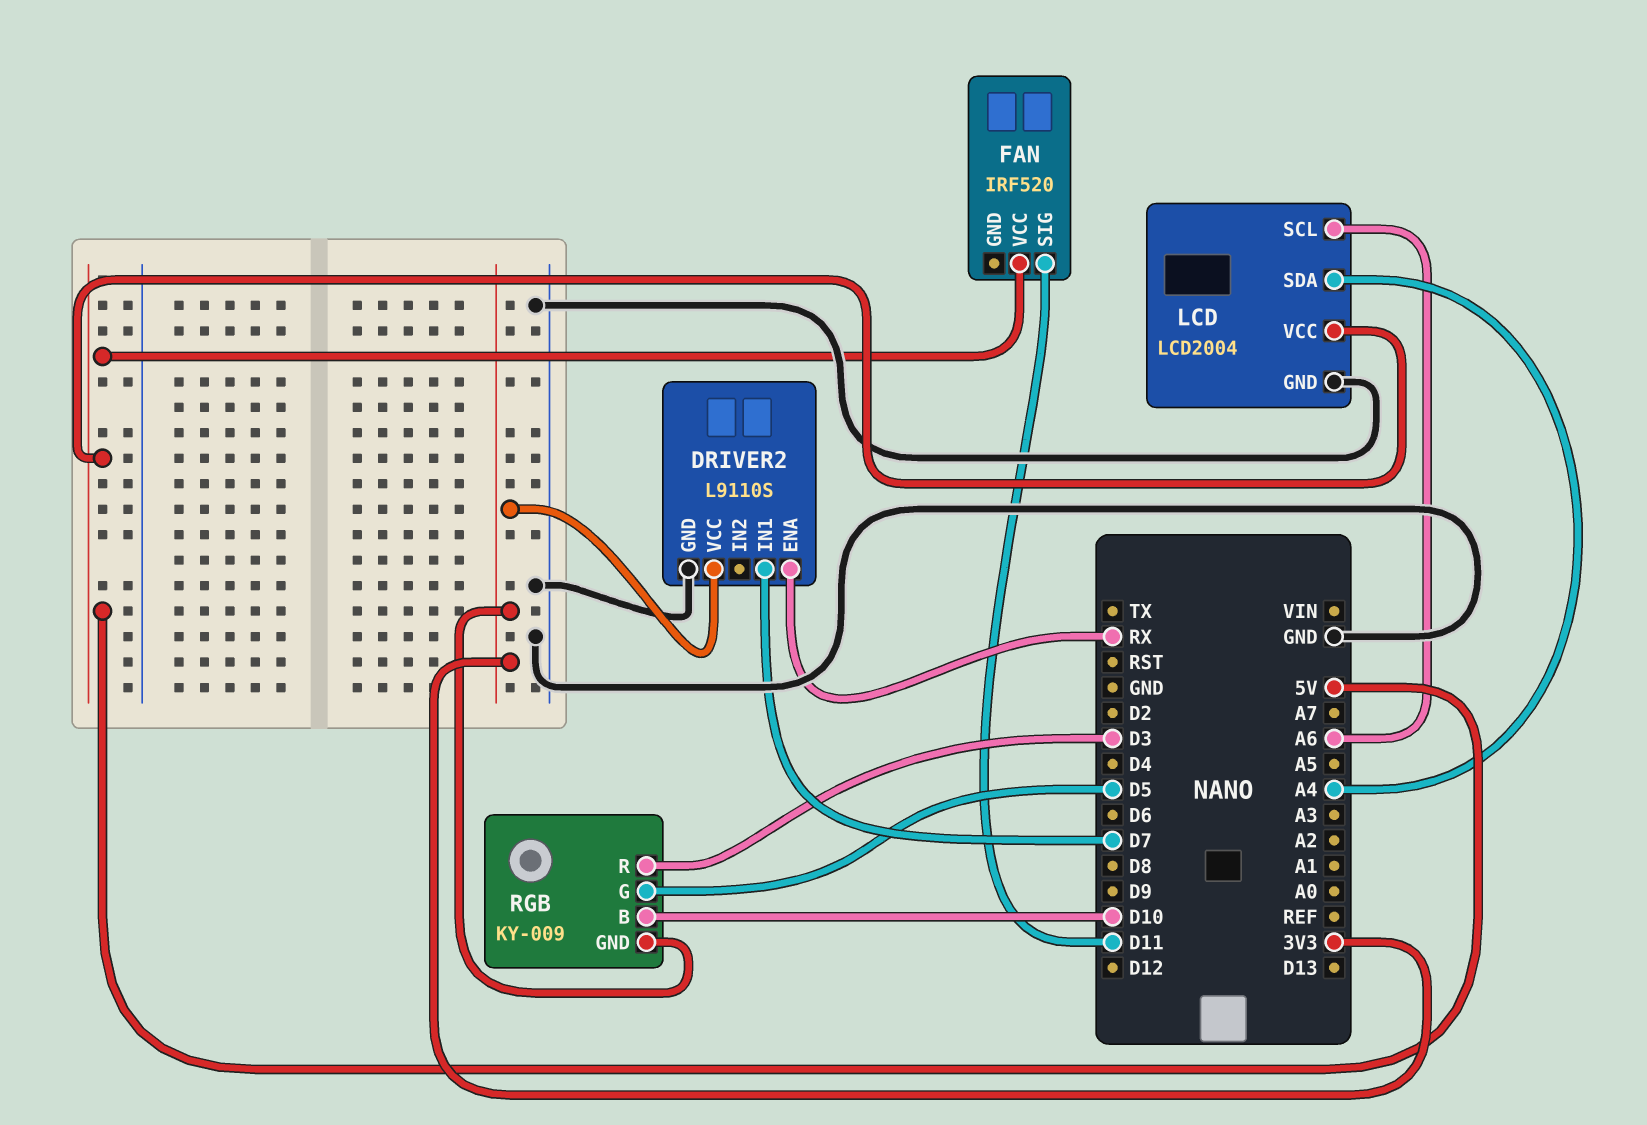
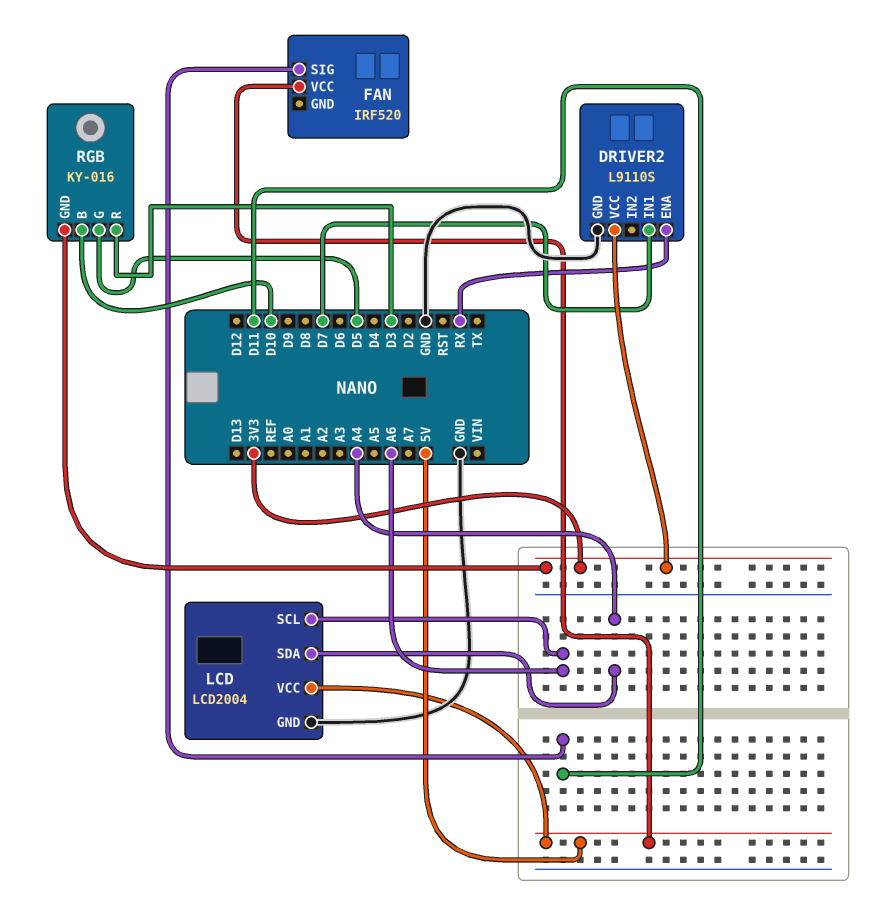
RGB: KY-009 -> KY-016

